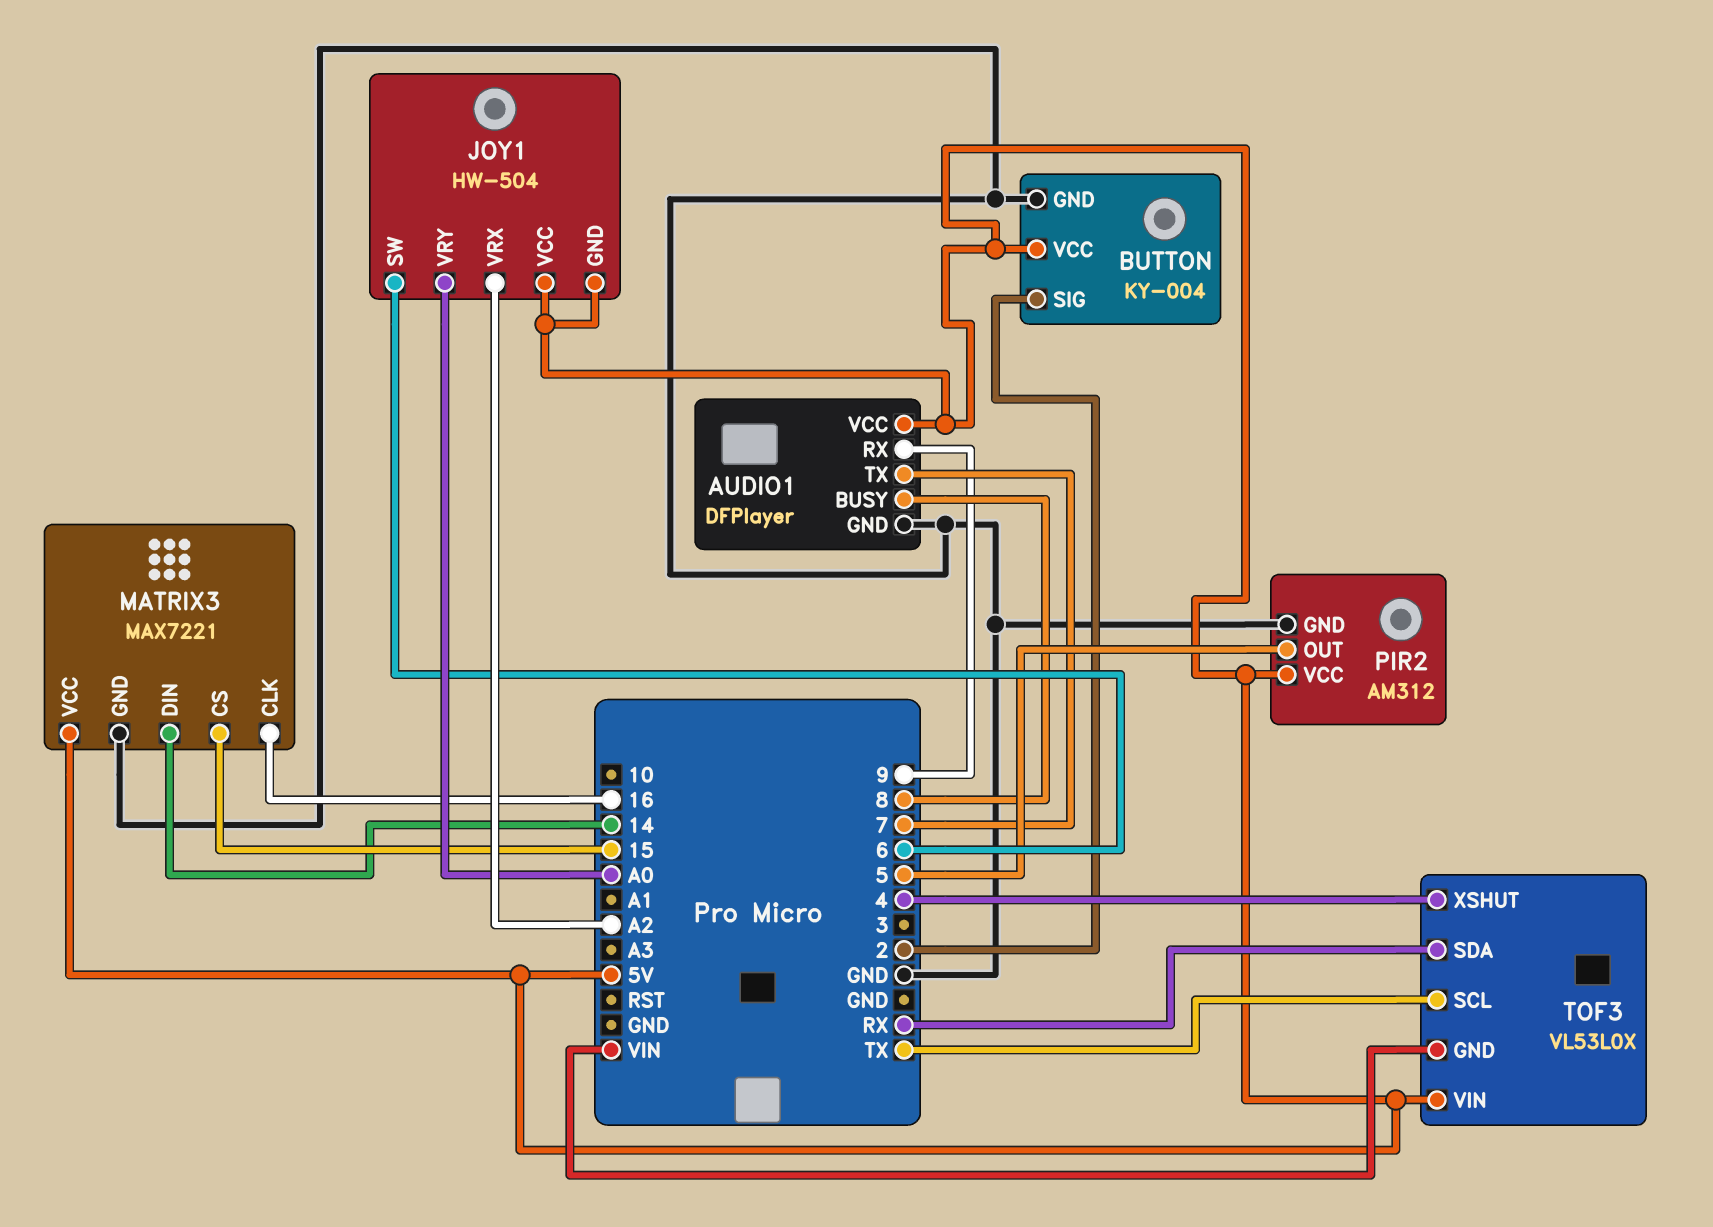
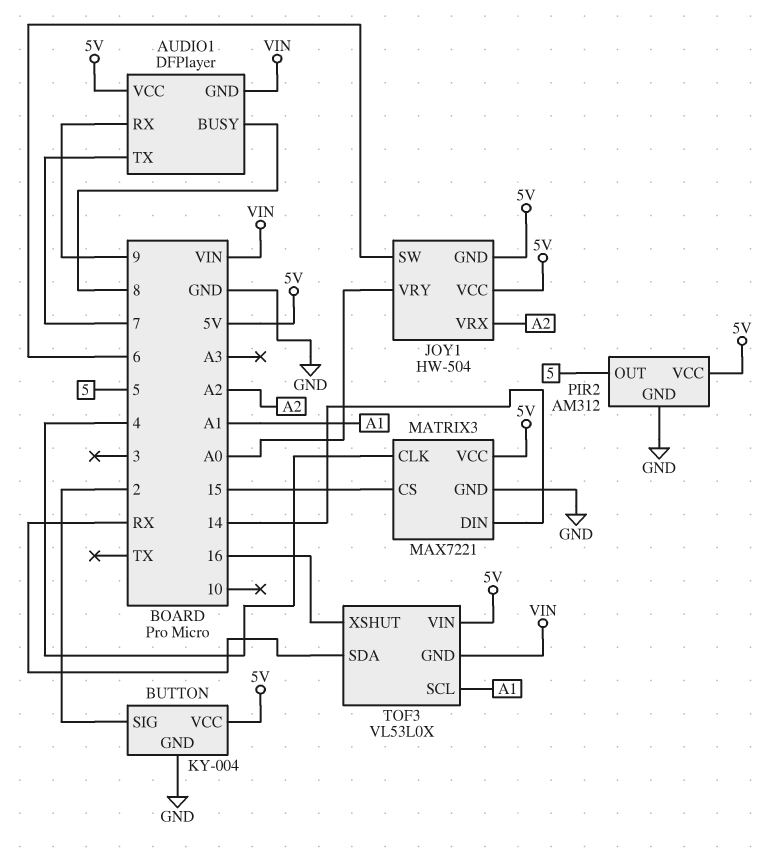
AUDIO1 pin GND: GND -> VIN
MATRIX3 pin CLK: 16 -> 4
TOF3 pin SCL: TX -> A1
TOF3 pin XSHUT: 4 -> 16

